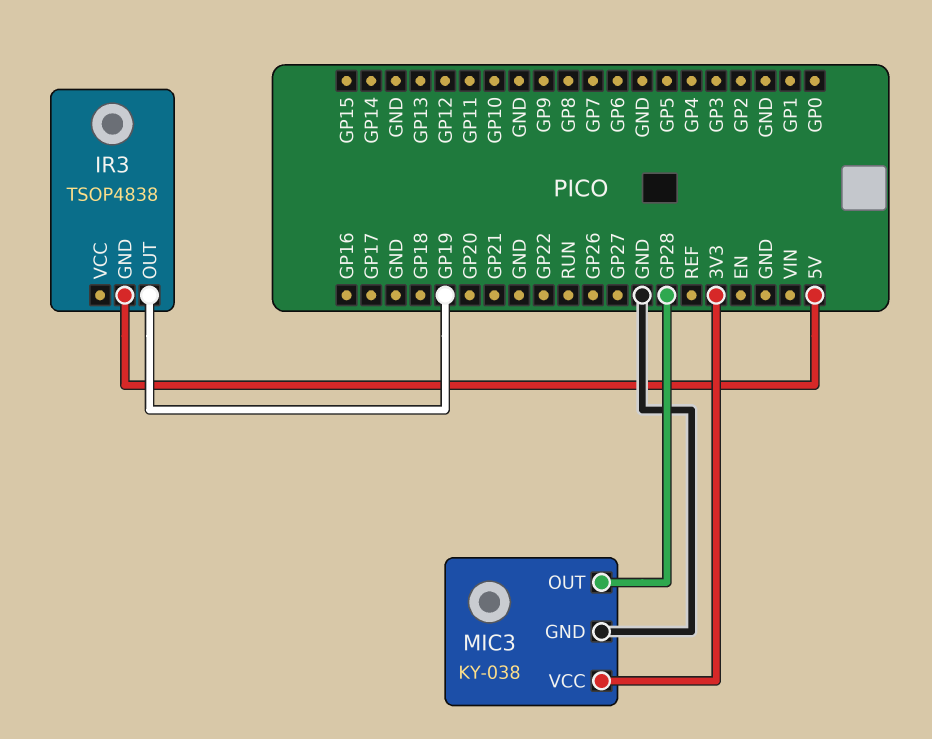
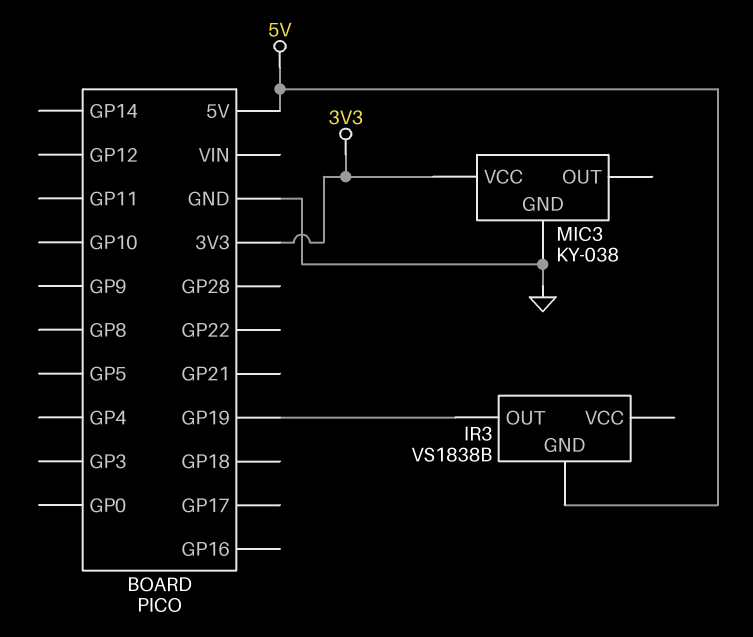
IR3: TSOP4838 -> VS1838B
MIC3 pin OUT: GP28 -> none

